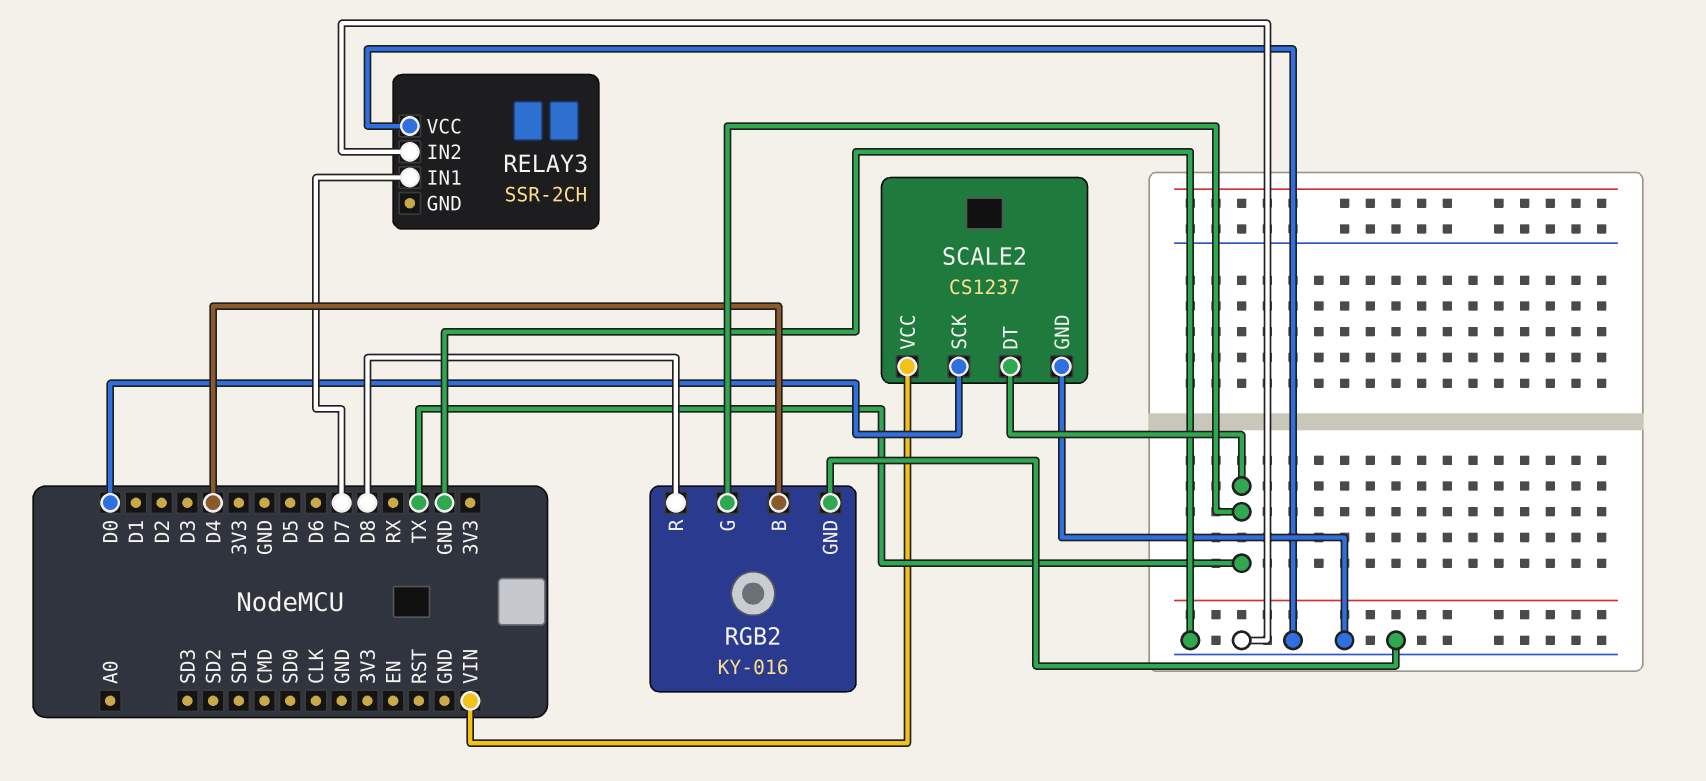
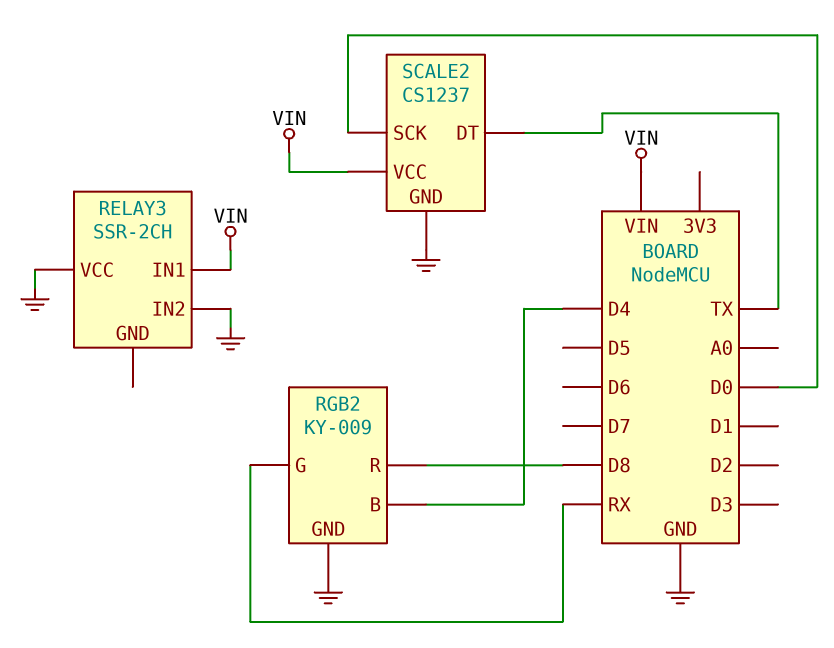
RELAY3 pin IN1: D7 -> VIN
RGB2: KY-016 -> KY-009
RGB2 pin G: TX -> RX

